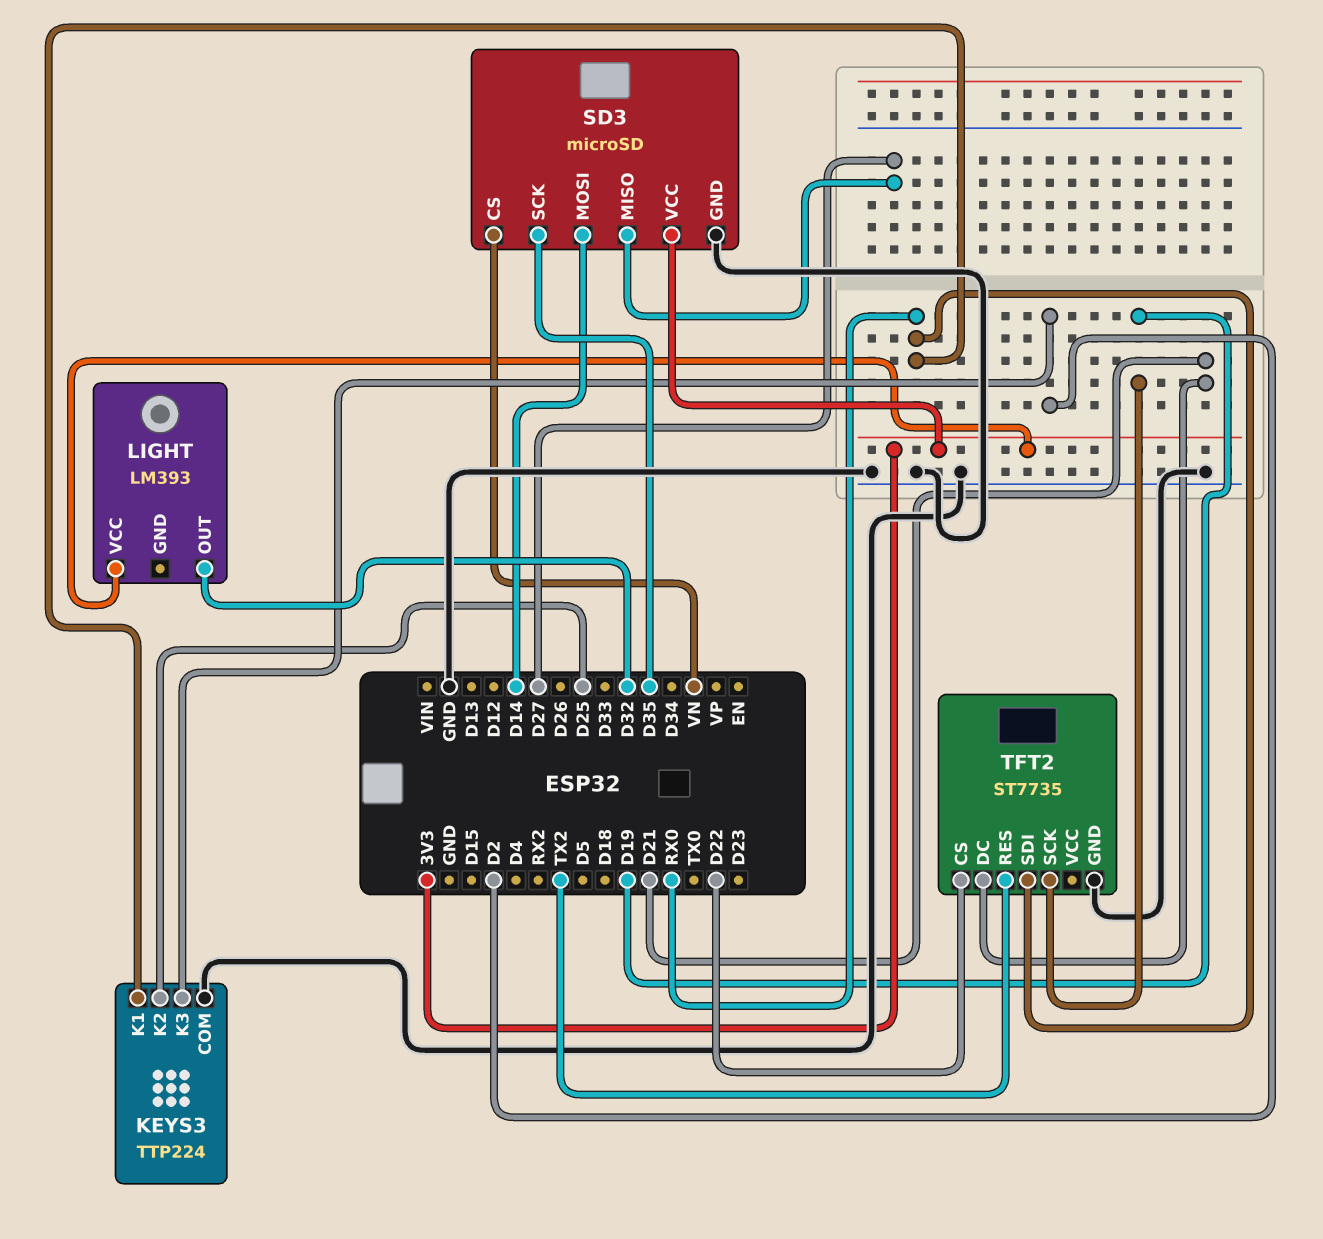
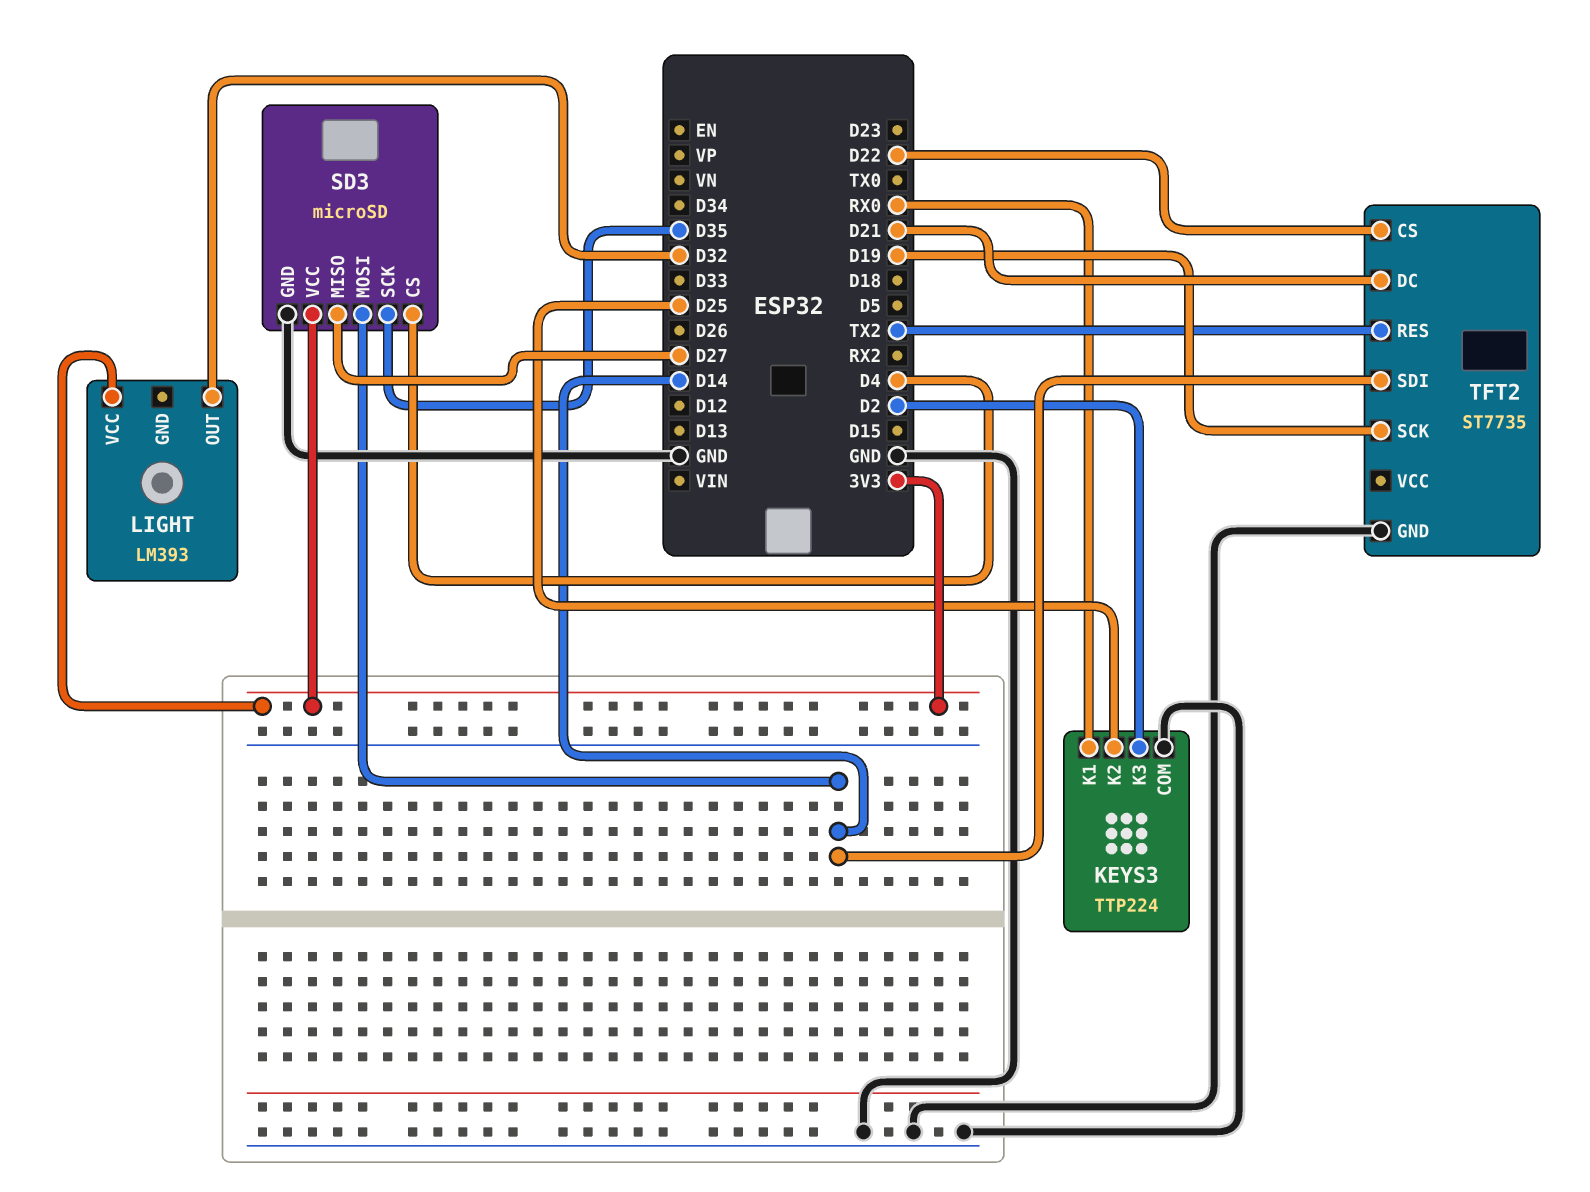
SD3 pin CS: VN -> D4
TFT2 pin SDI: RX0 -> D14

